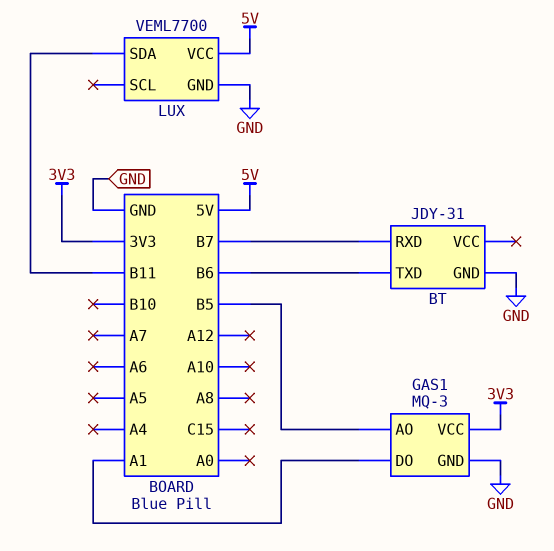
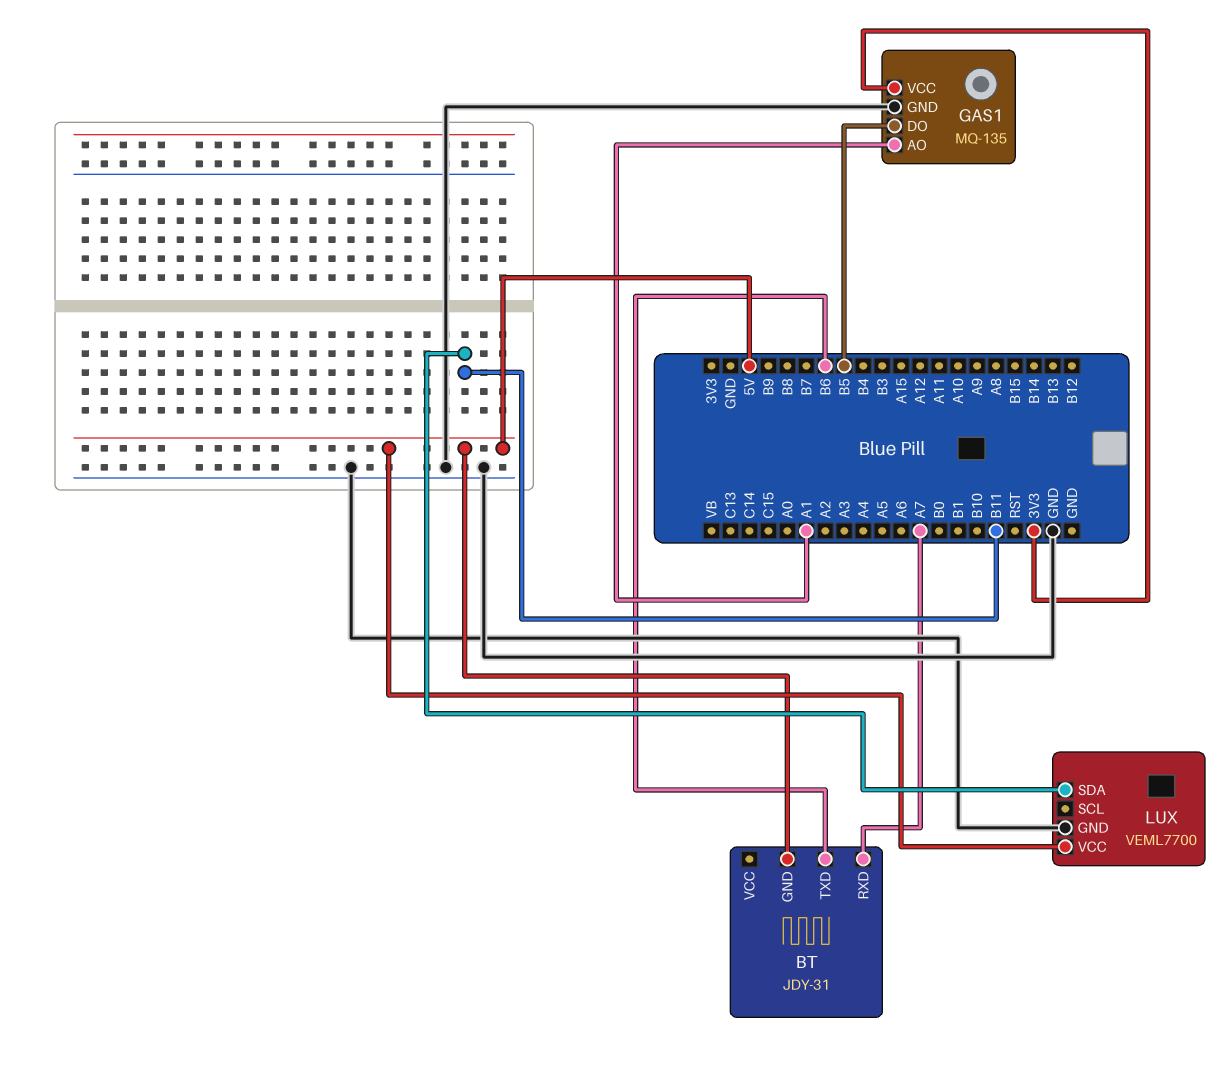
BT pin GND: GND -> 5V
BT pin RXD: B7 -> A7
GAS1: MQ-3 -> MQ-135
GAS1 pin AO: B5 -> A1
GAS1 pin DO: A1 -> B5

